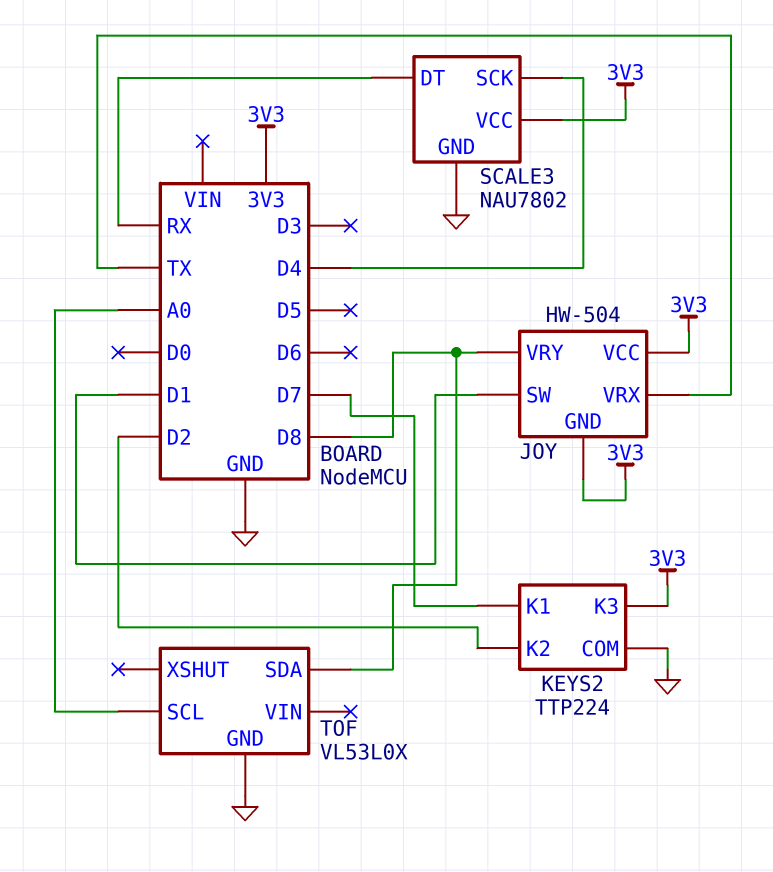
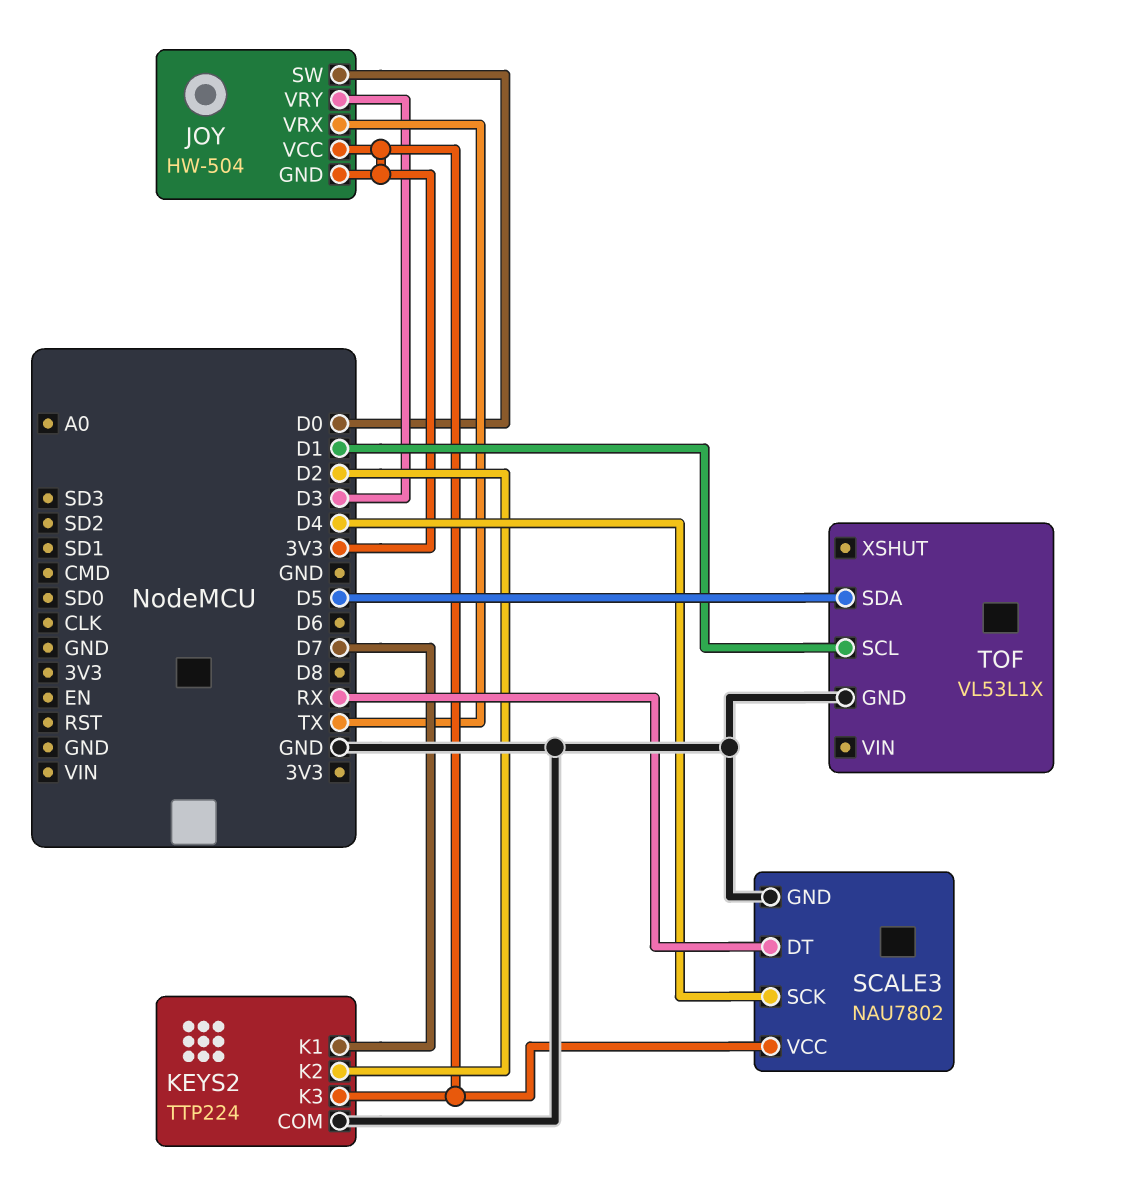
JOY pin SW: D1 -> D0
JOY pin VRY: D8 -> D3
TOF: VL53L0X -> VL53L1X
TOF pin SCL: A0 -> D1
TOF pin SDA: D8 -> D5

